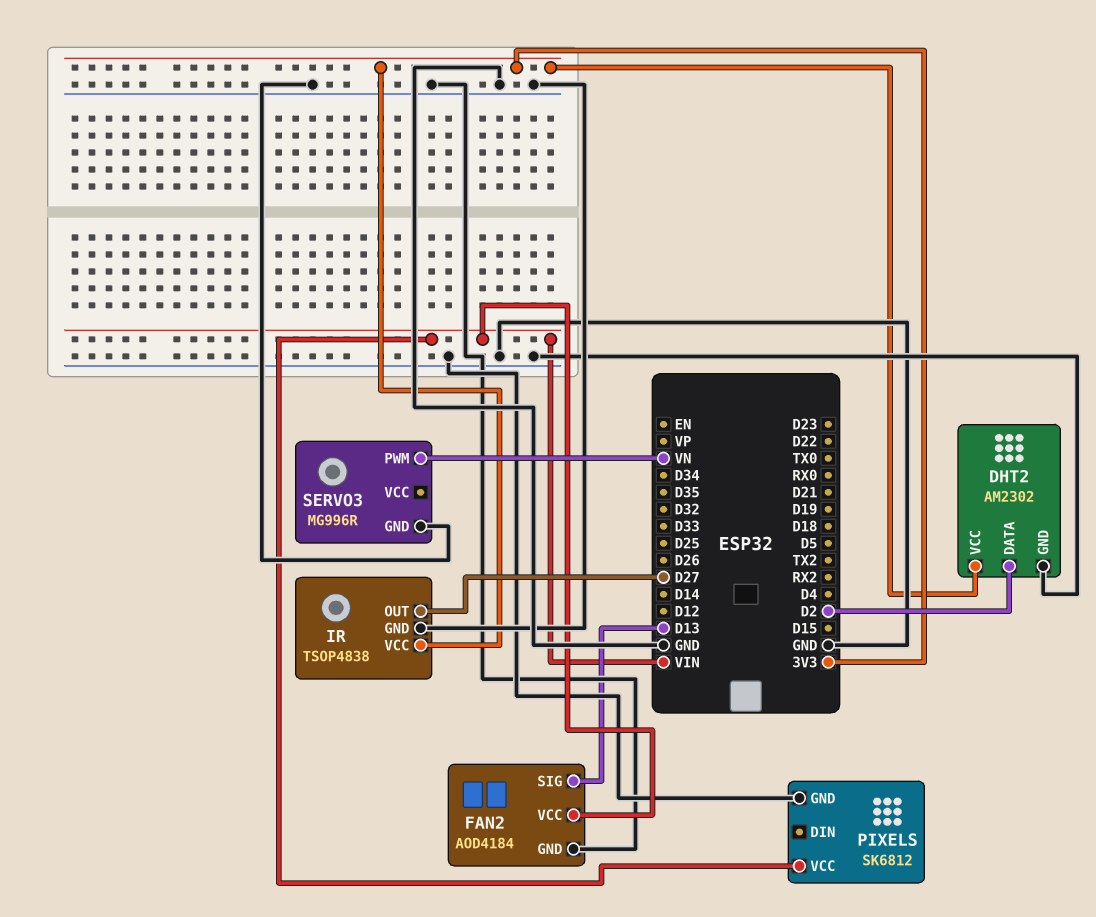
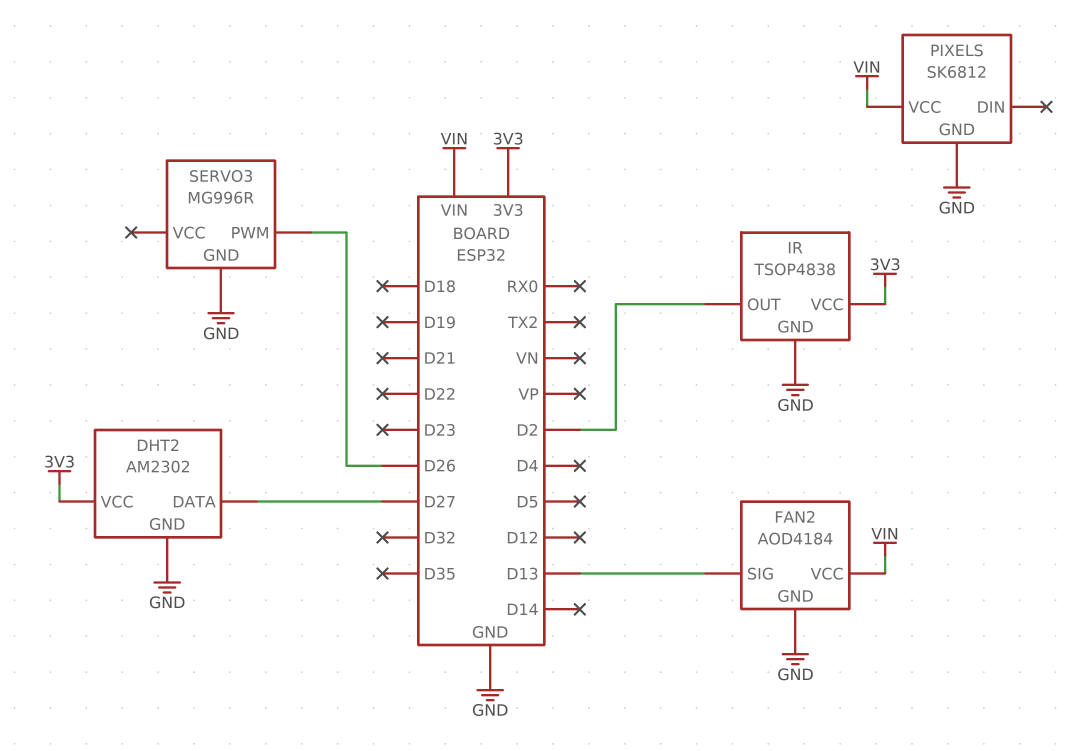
DHT2 pin DATA: D2 -> D27
IR pin OUT: D27 -> D2
SERVO3 pin PWM: VN -> D26

